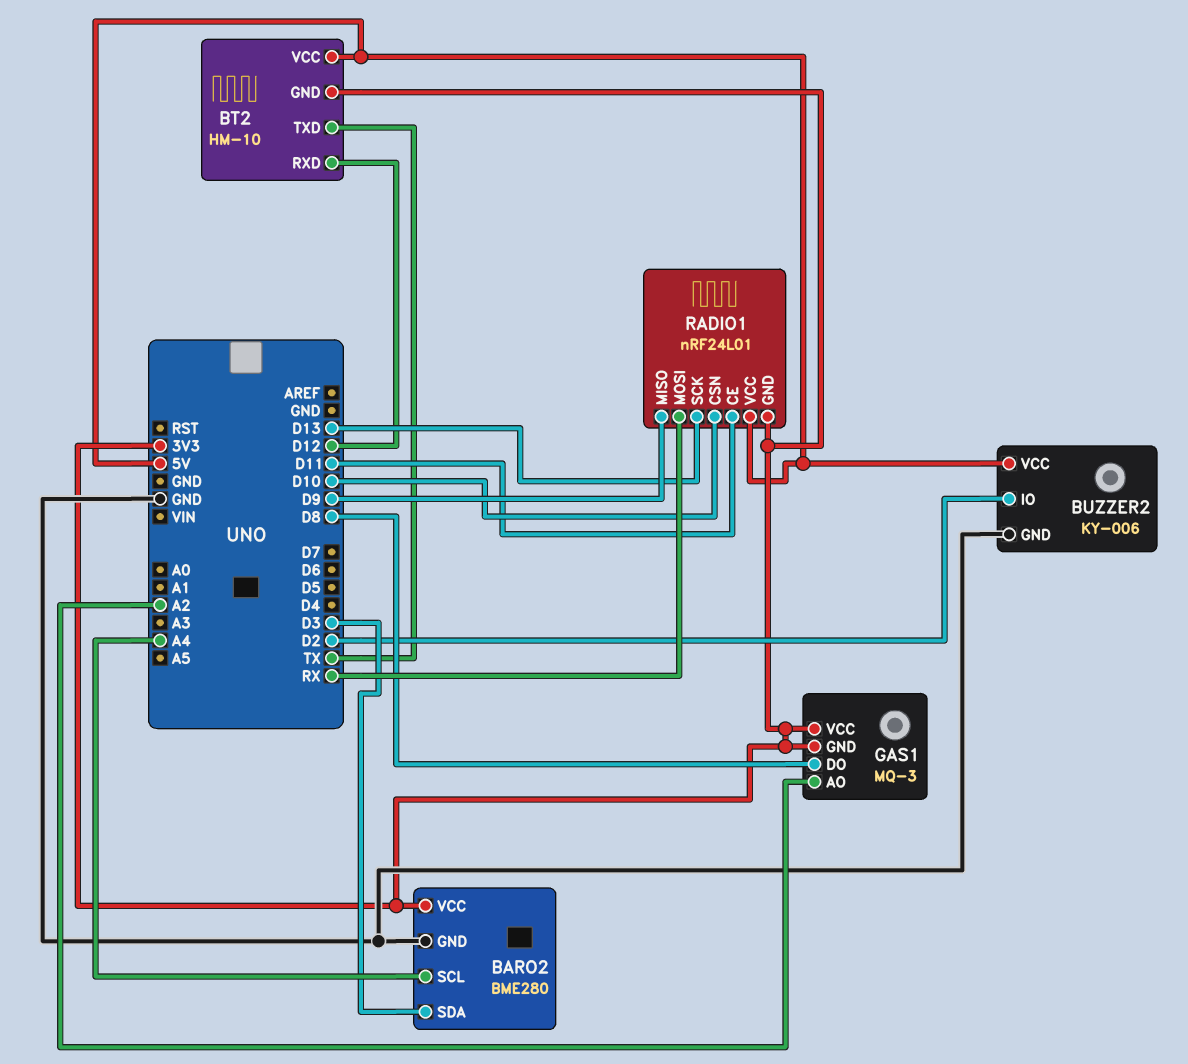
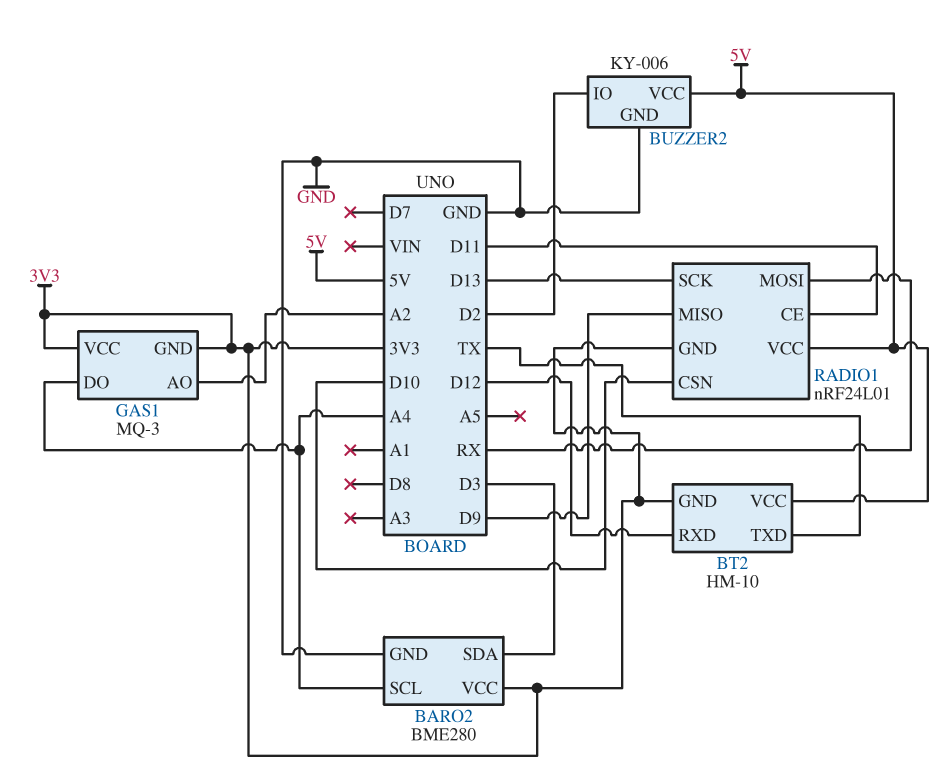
GAS1 pin DO: D8 -> A4

